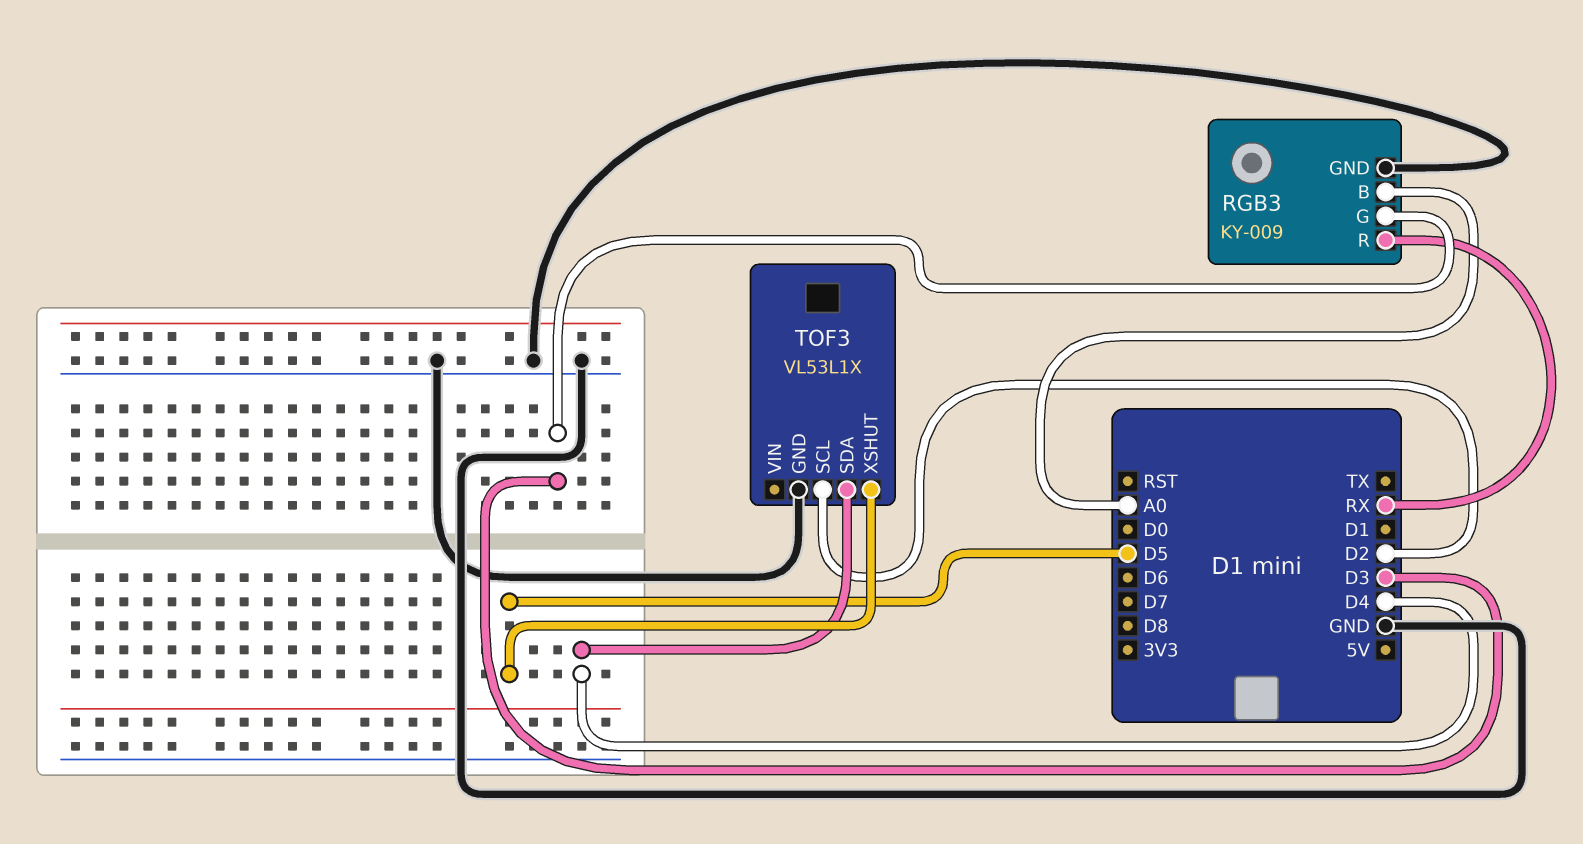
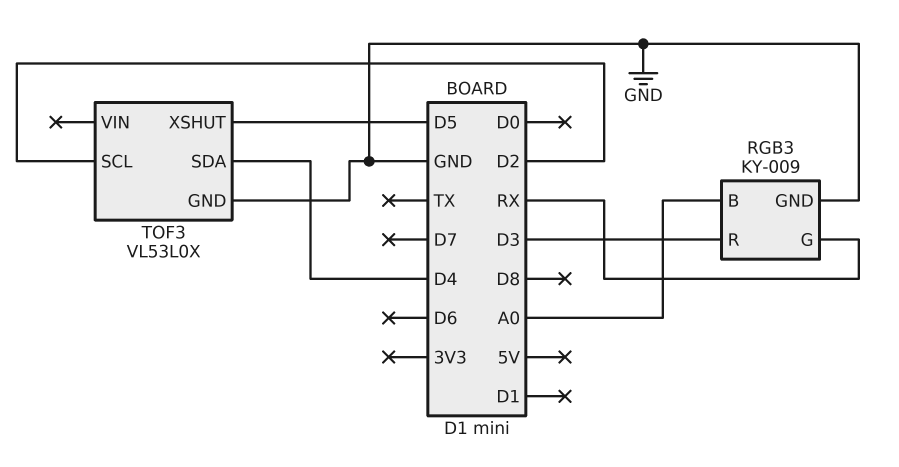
RGB3 pin G: D3 -> RX
RGB3 pin R: RX -> D3
TOF3: VL53L1X -> VL53L0X

